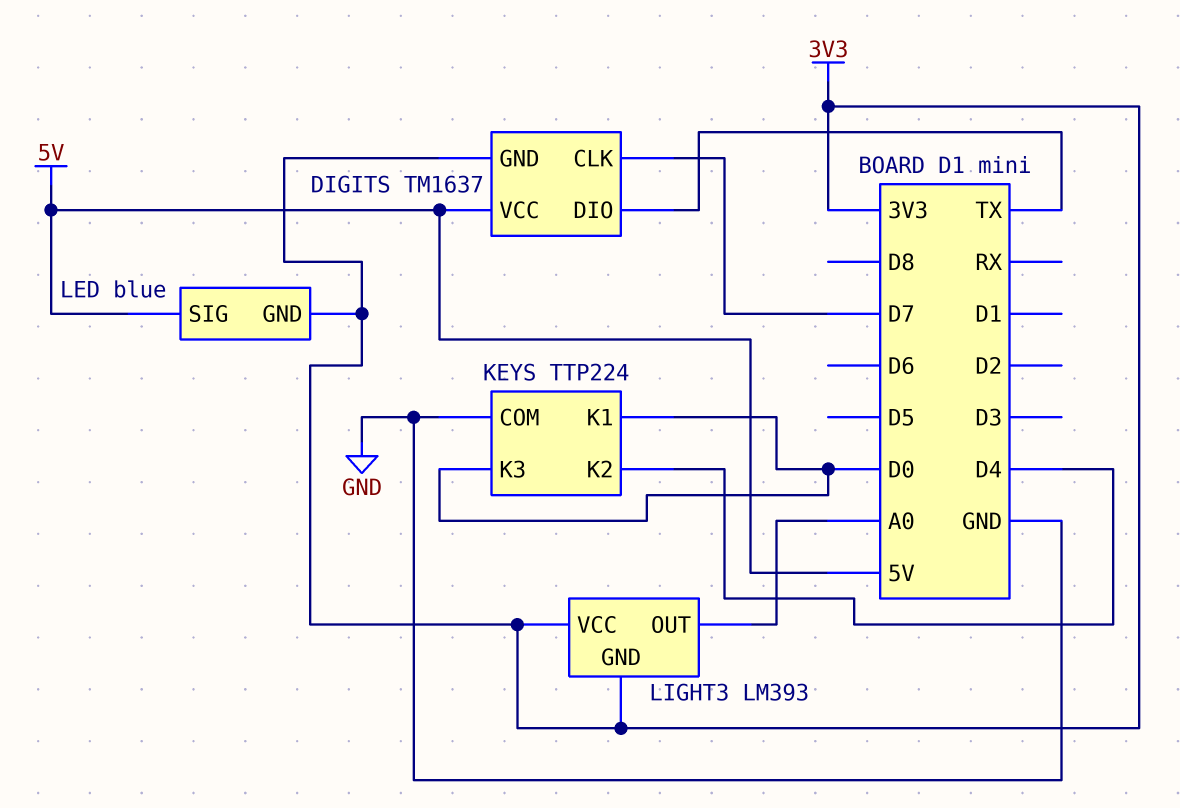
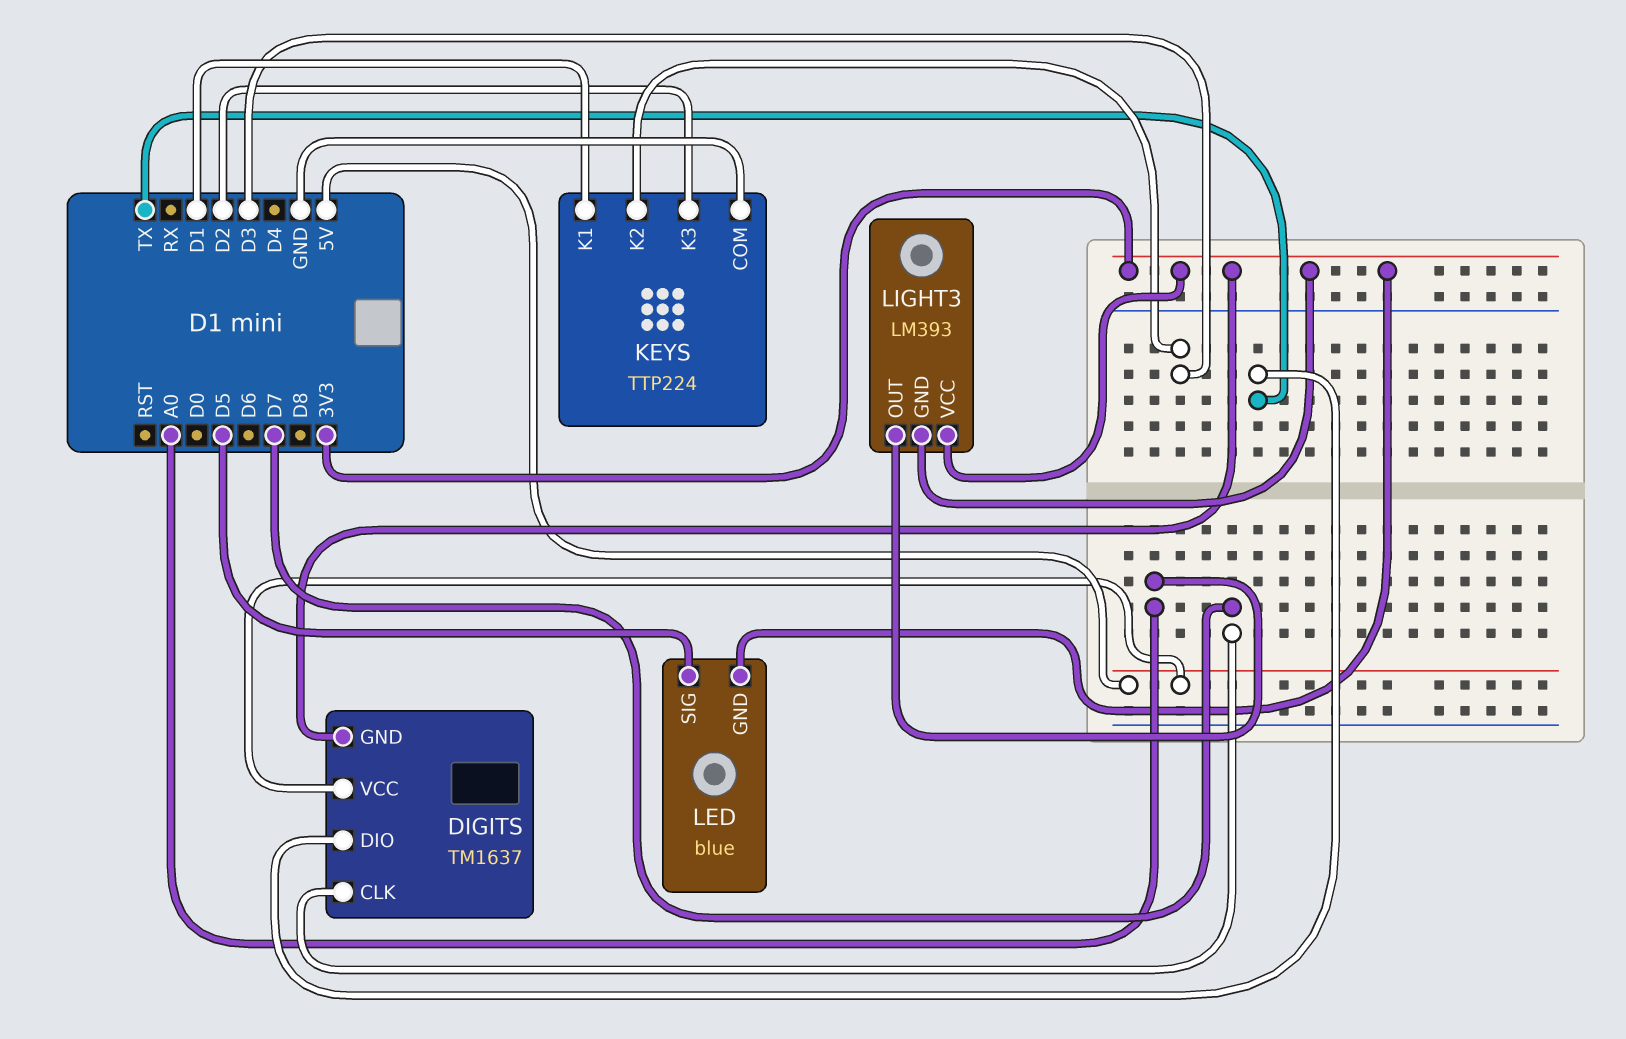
KEYS pin K1: D0 -> D1
KEYS pin K2: D4 -> D3
KEYS pin K3: D0 -> D2
LED pin SIG: 5V -> D5

